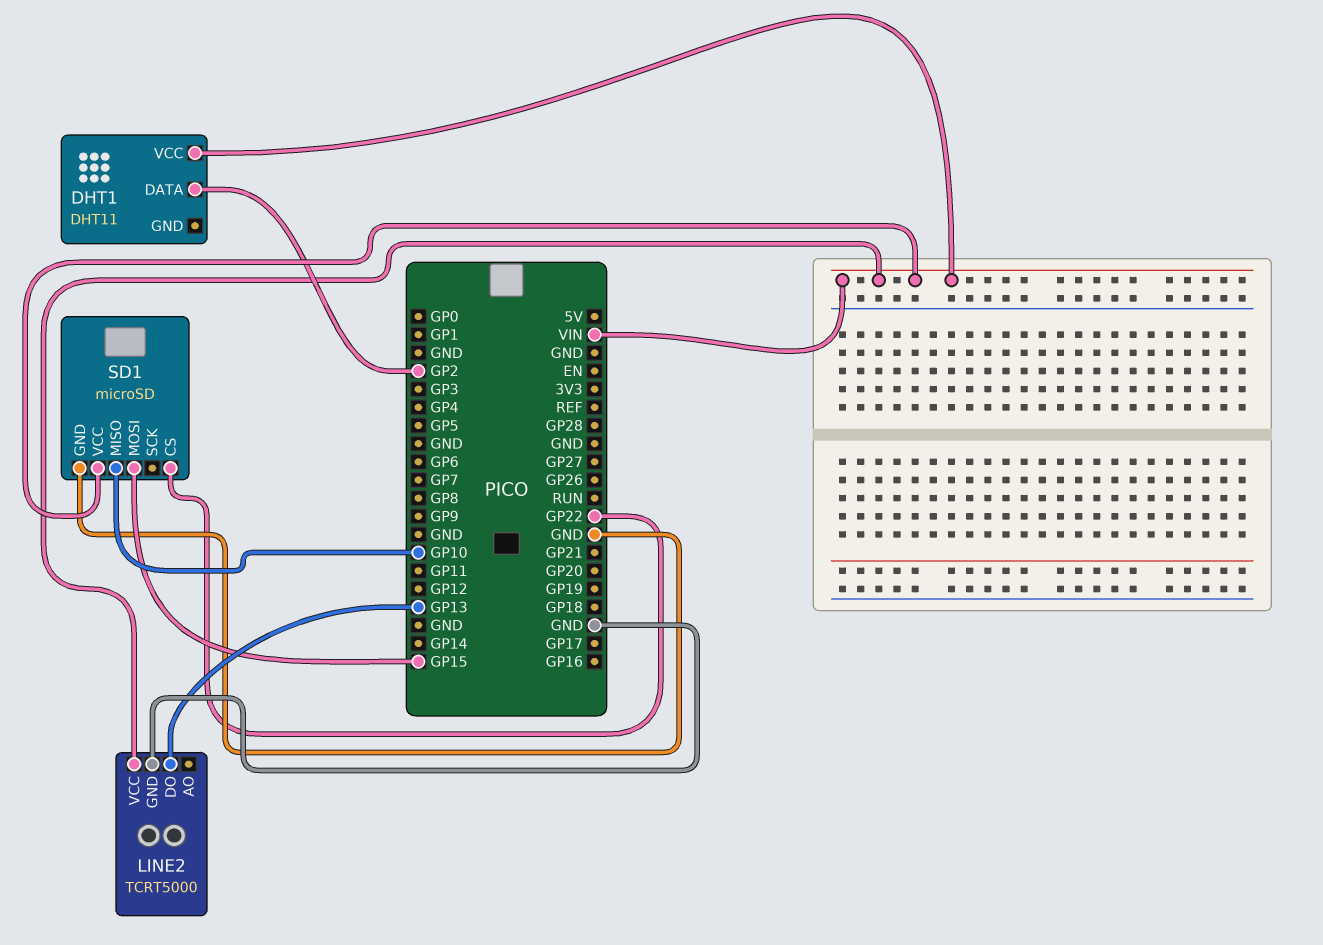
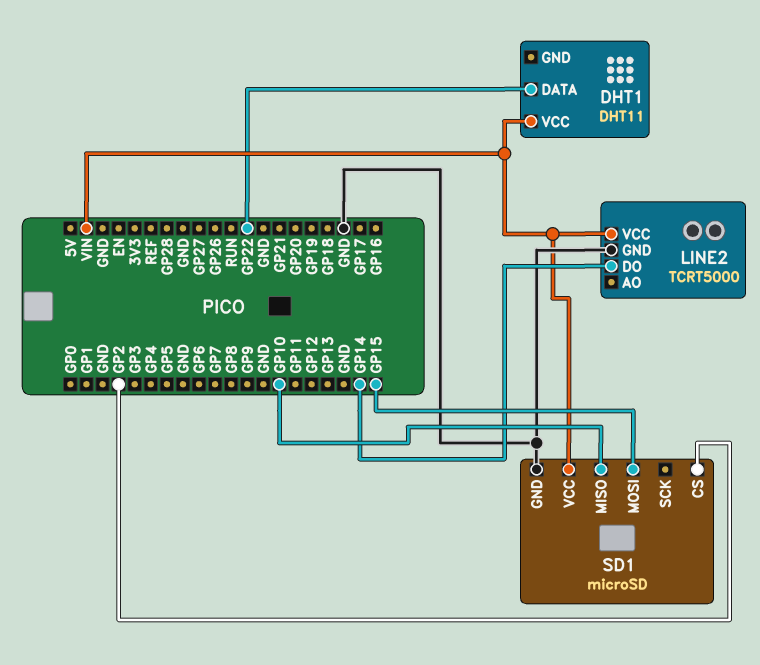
DHT1 pin DATA: GP2 -> GP22
LINE2 pin DO: GP13 -> GP14
SD1 pin CS: GP22 -> GP2

